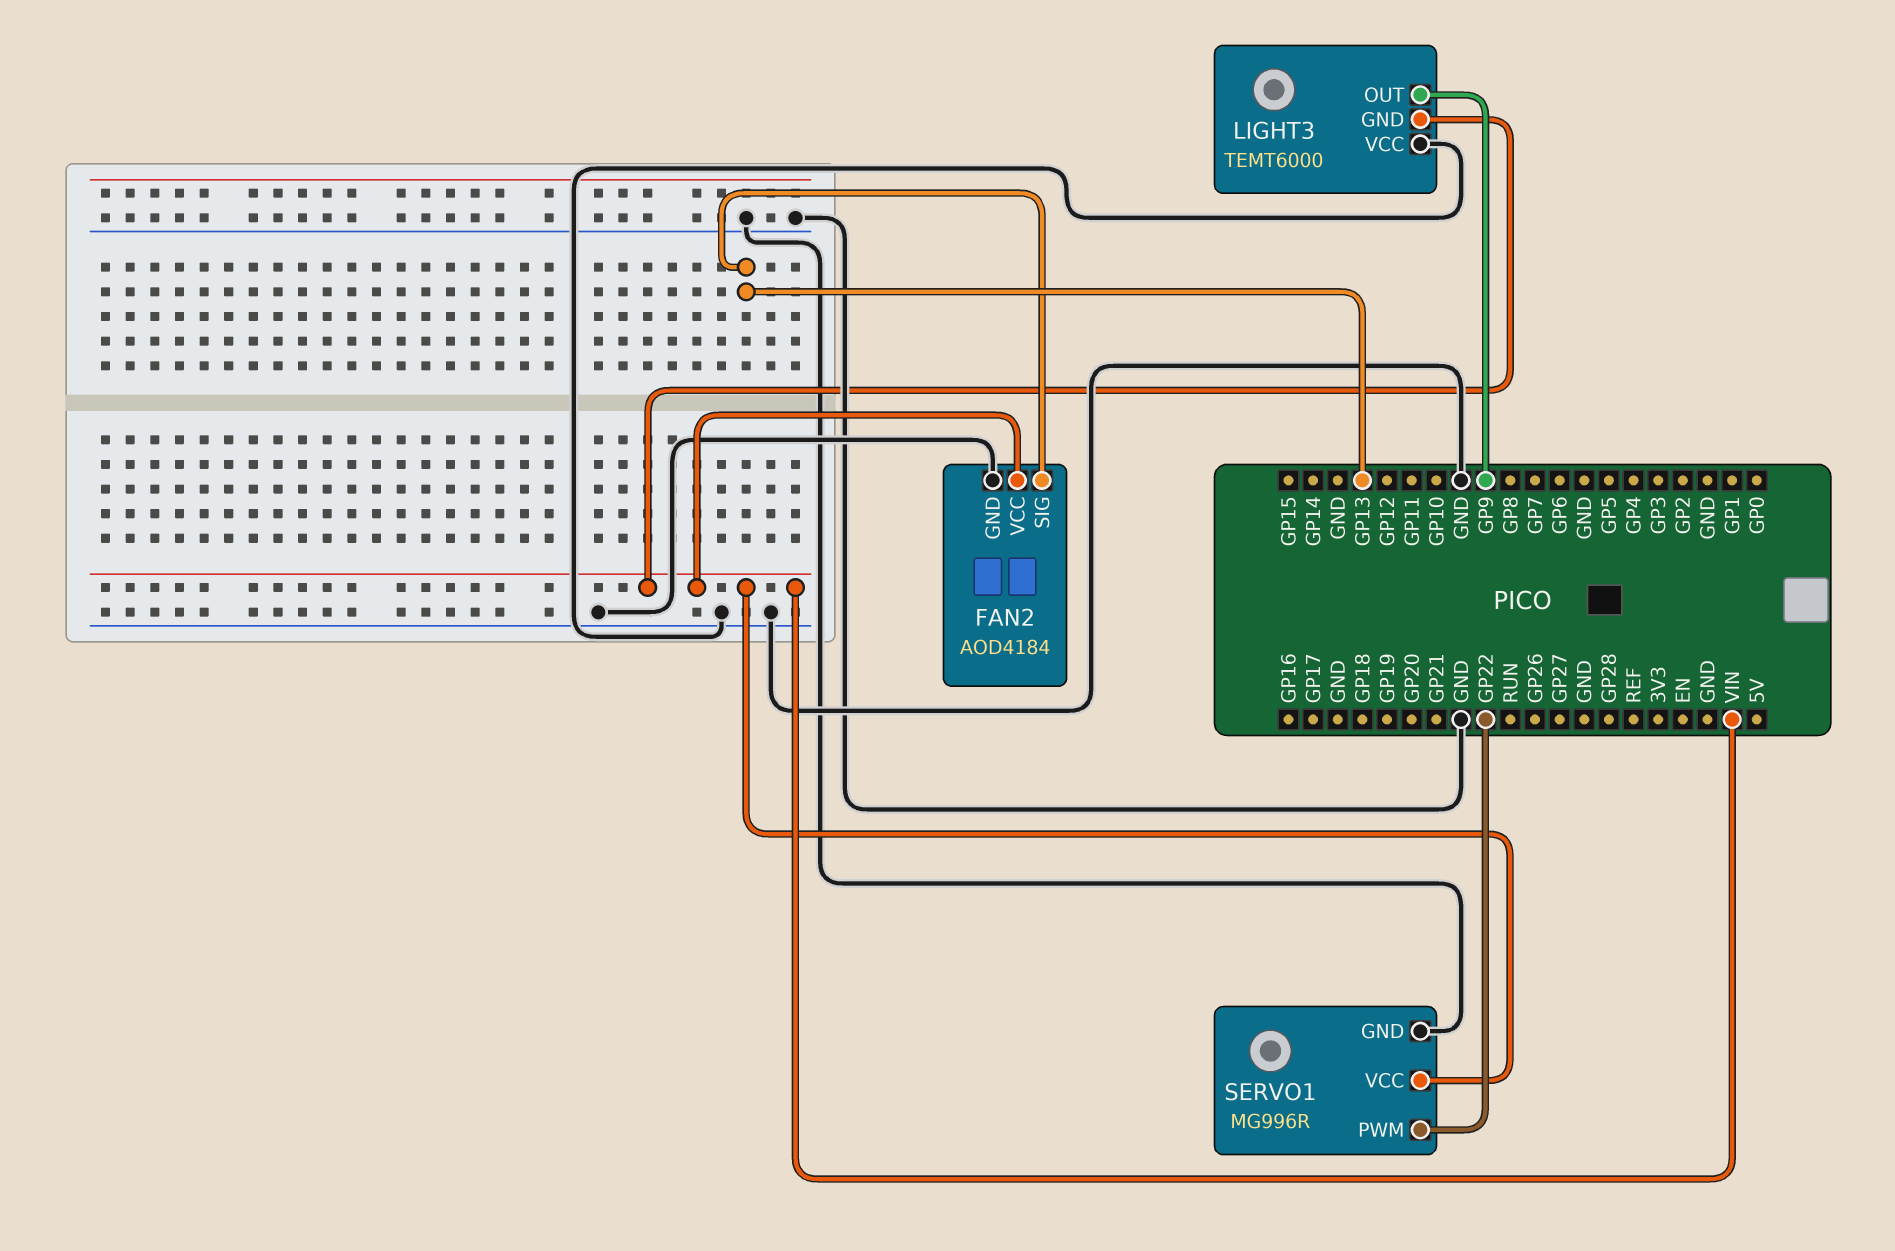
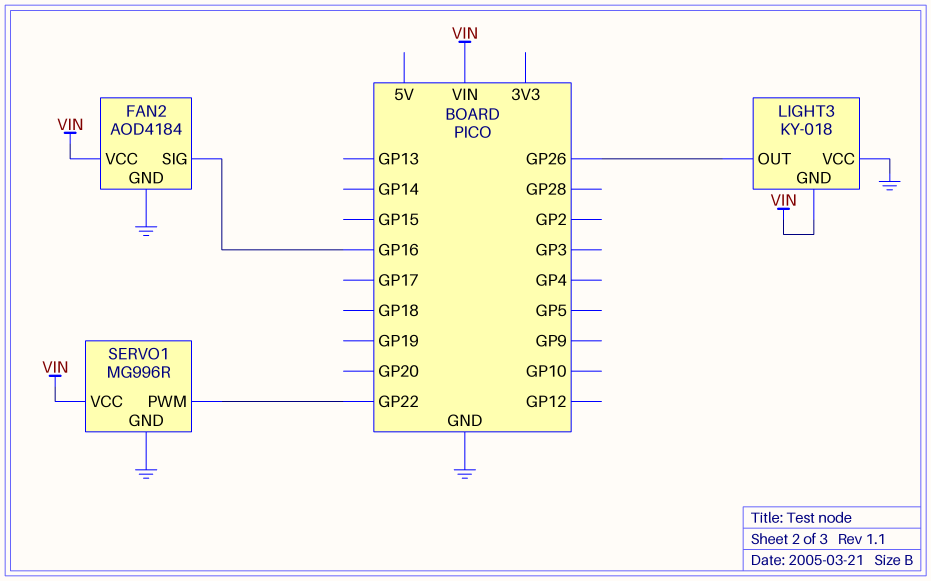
FAN2 pin SIG: GP13 -> GP16
LIGHT3: TEMT6000 -> KY-018
LIGHT3 pin OUT: GP9 -> GP26

